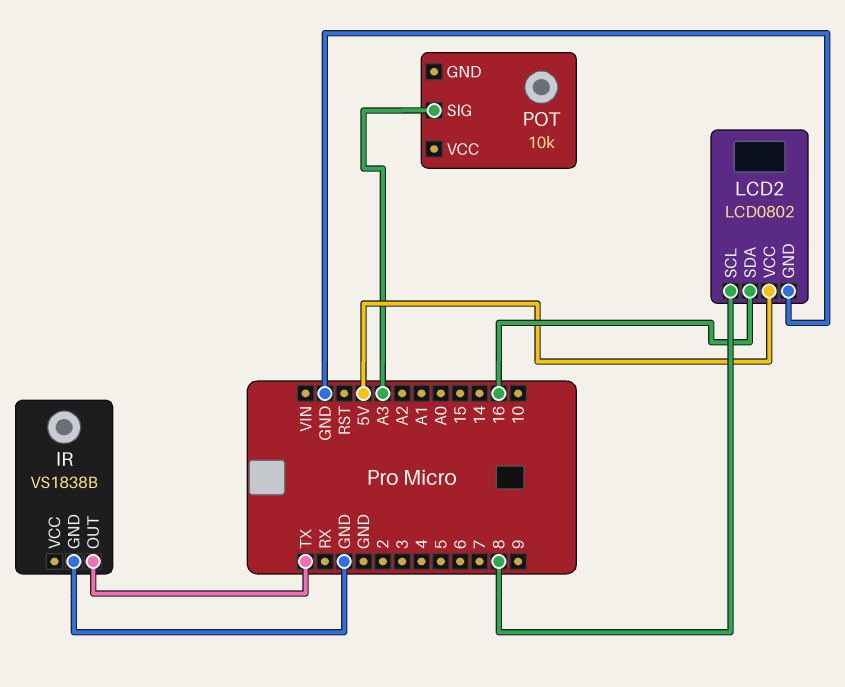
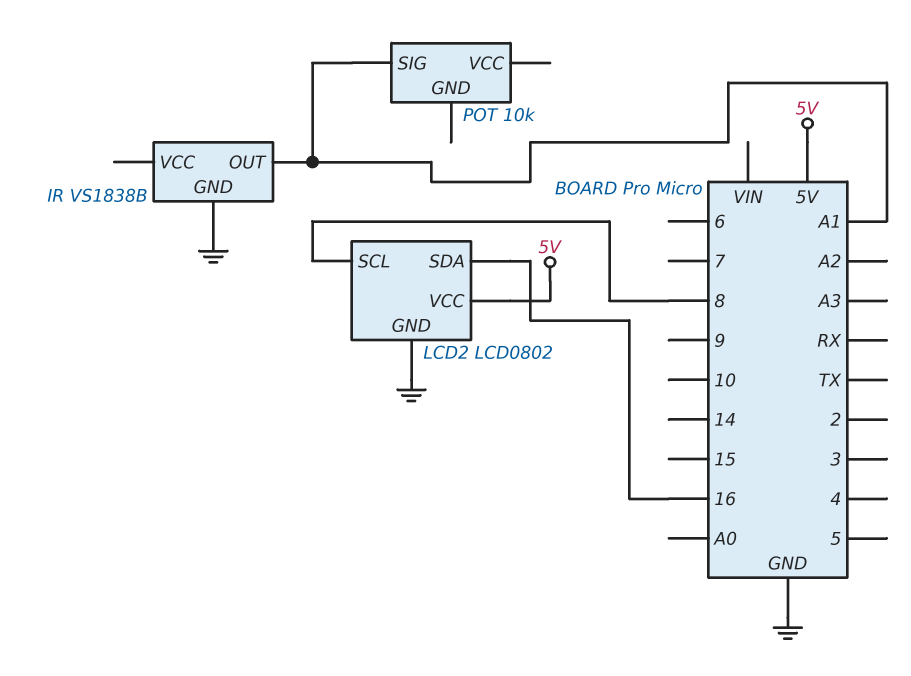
IR pin OUT: TX -> A1
POT pin SIG: A3 -> A1

